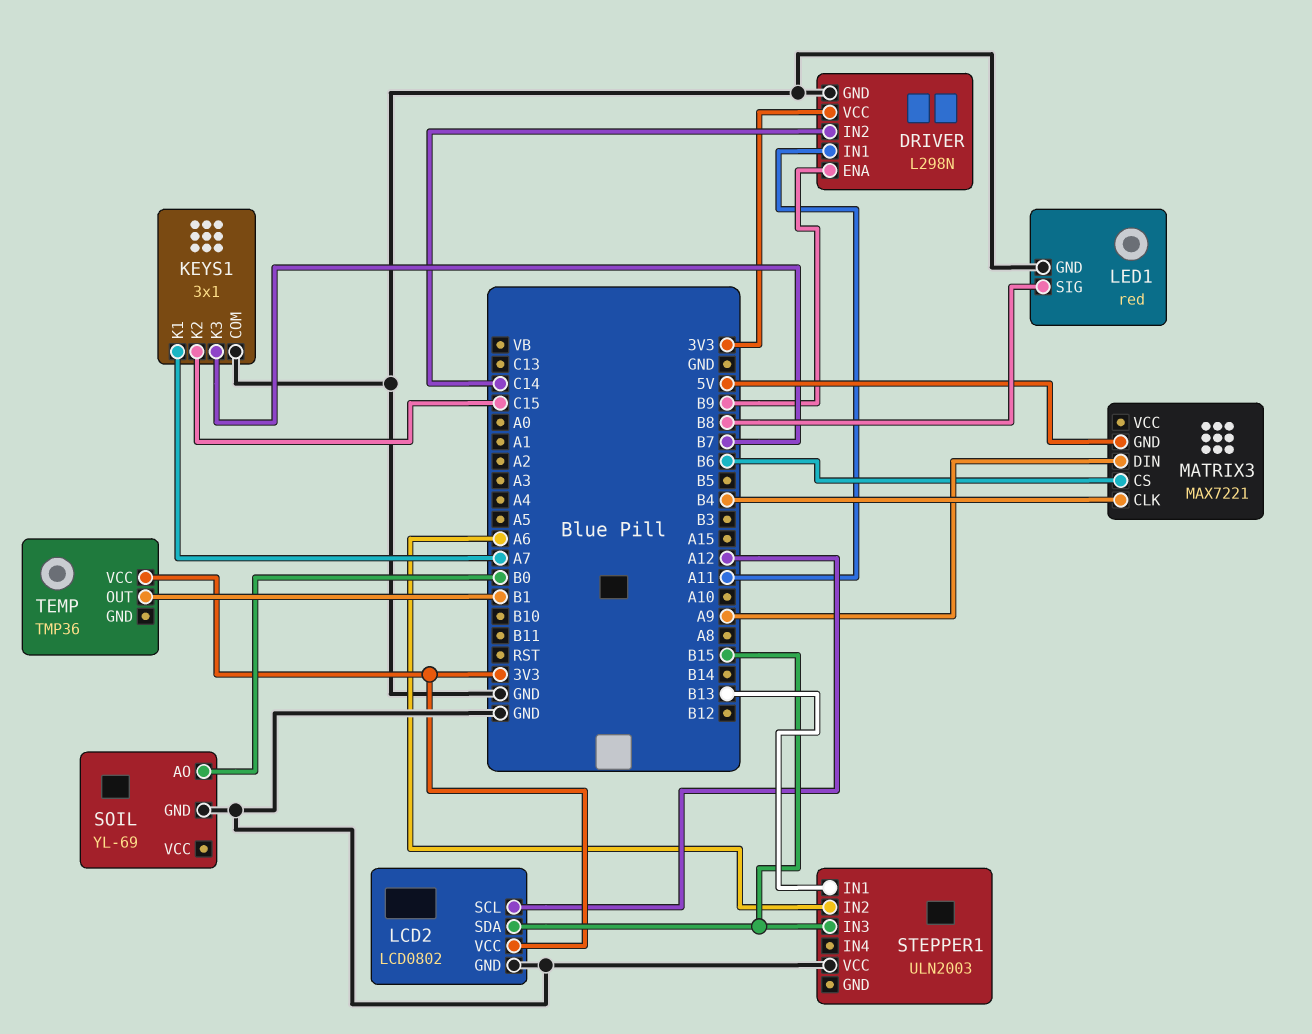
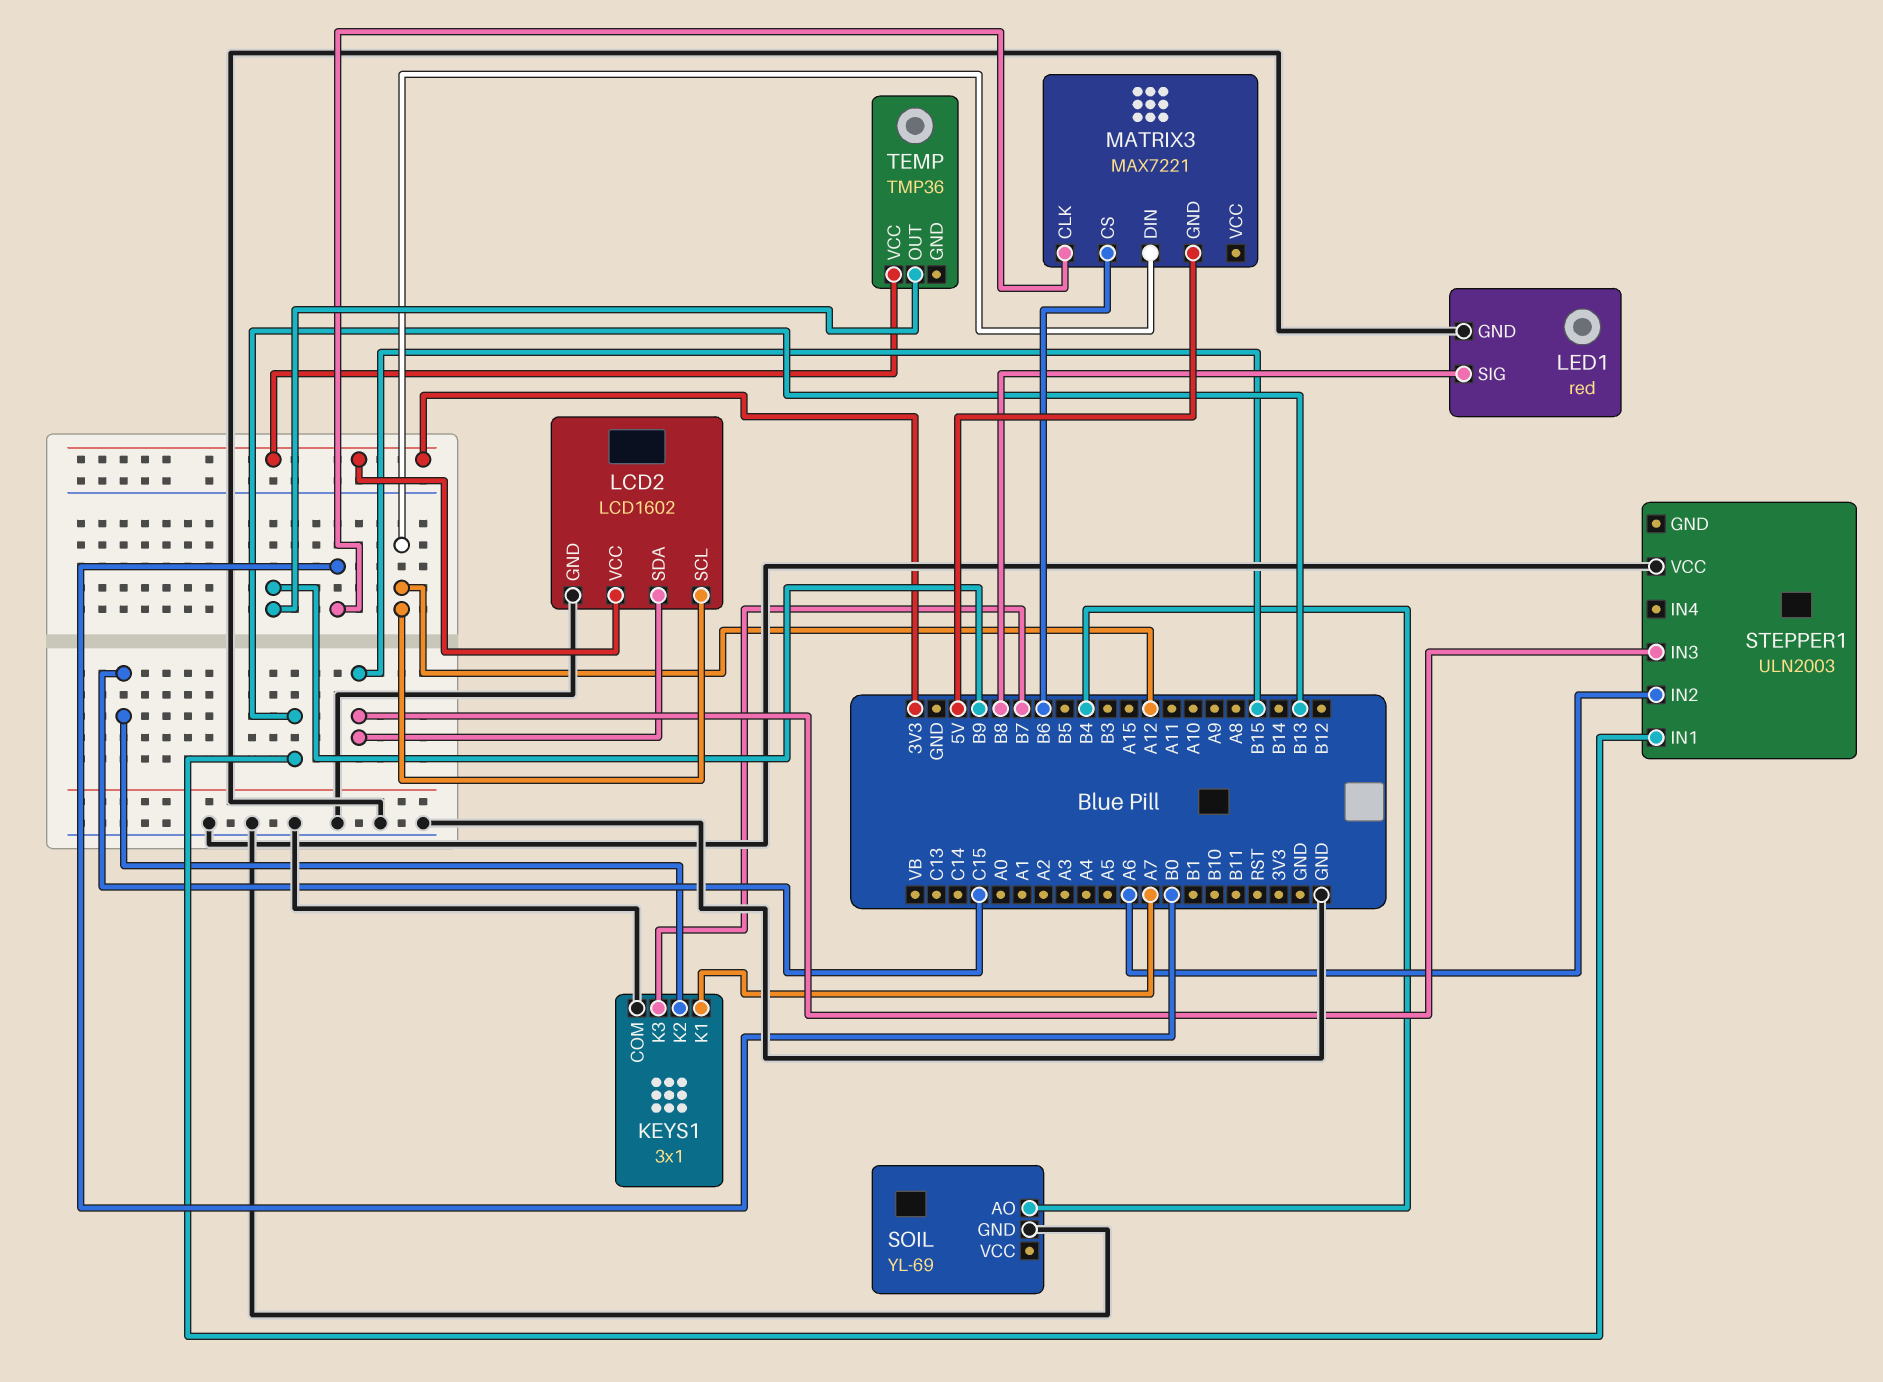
DRIVER: L298N -> none
DRIVER pin ENA: B9 -> none
DRIVER pin GND: GND -> none
DRIVER pin IN1: A11 -> none
DRIVER pin IN2: C14 -> none
DRIVER pin VCC: 3V3 -> none
LCD2: LCD0802 -> LCD1602
MATRIX3 pin CLK: B4 -> B0
MATRIX3 pin DIN: A9 -> A12
SOIL pin AO: B0 -> B4
TEMP pin OUT: B1 -> B9

